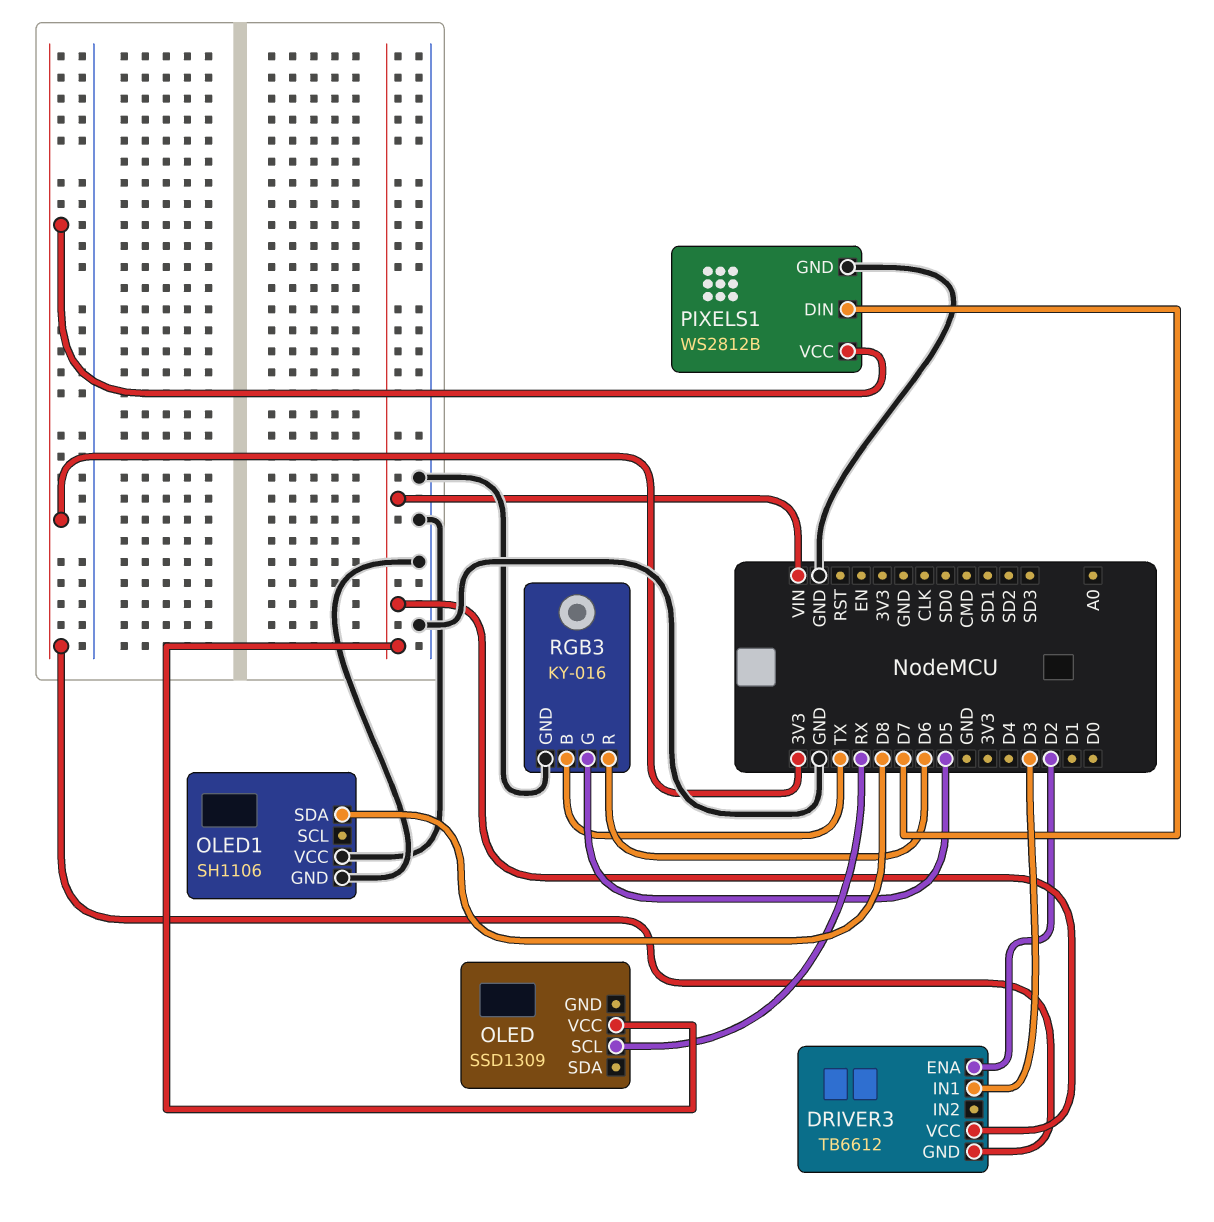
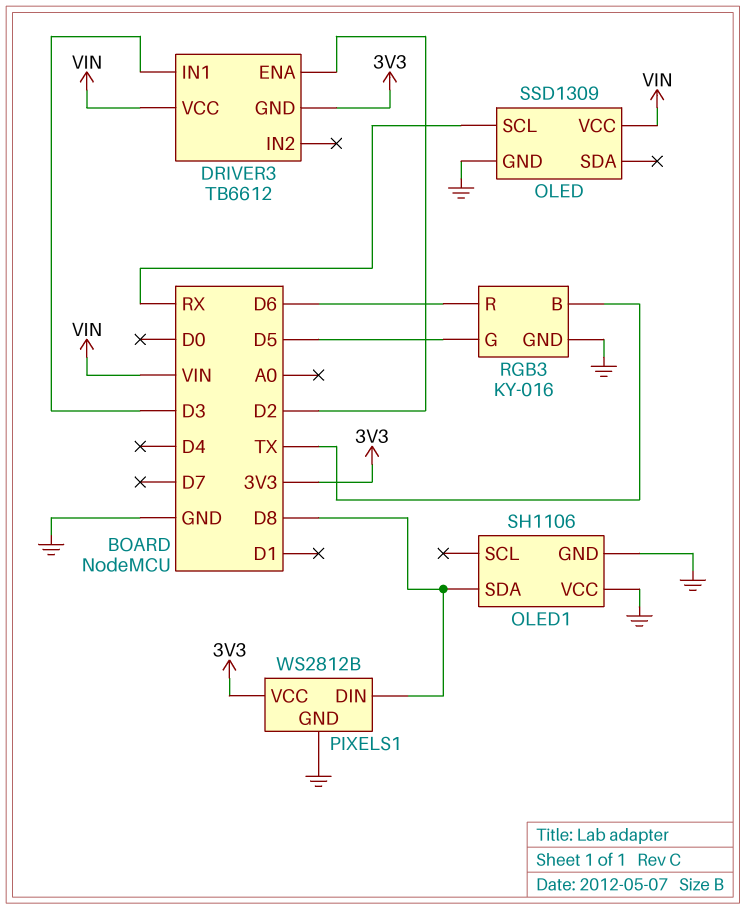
OLED pin GND: none -> GND
PIXELS1 pin DIN: D7 -> D8

